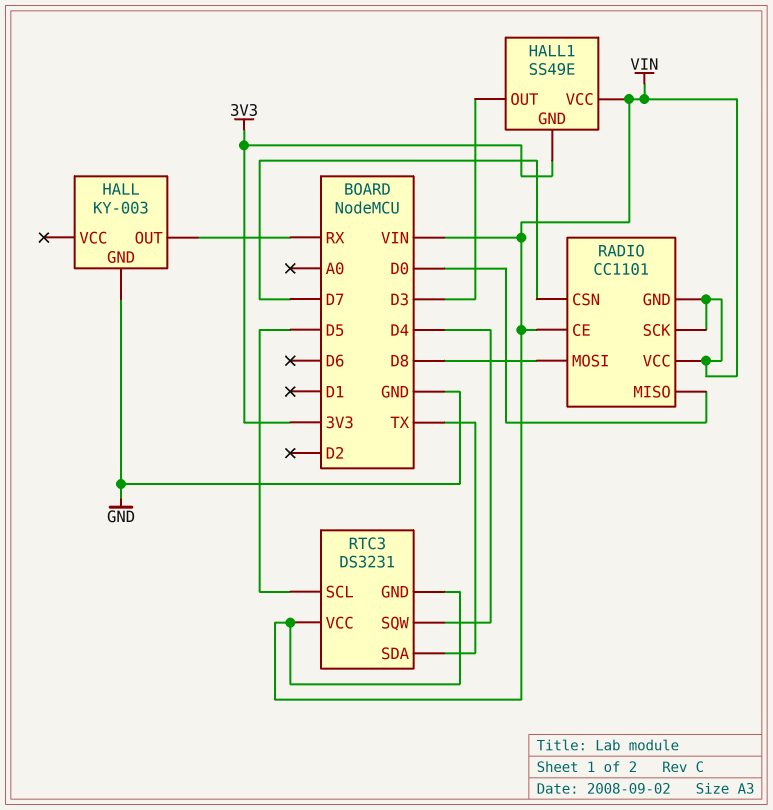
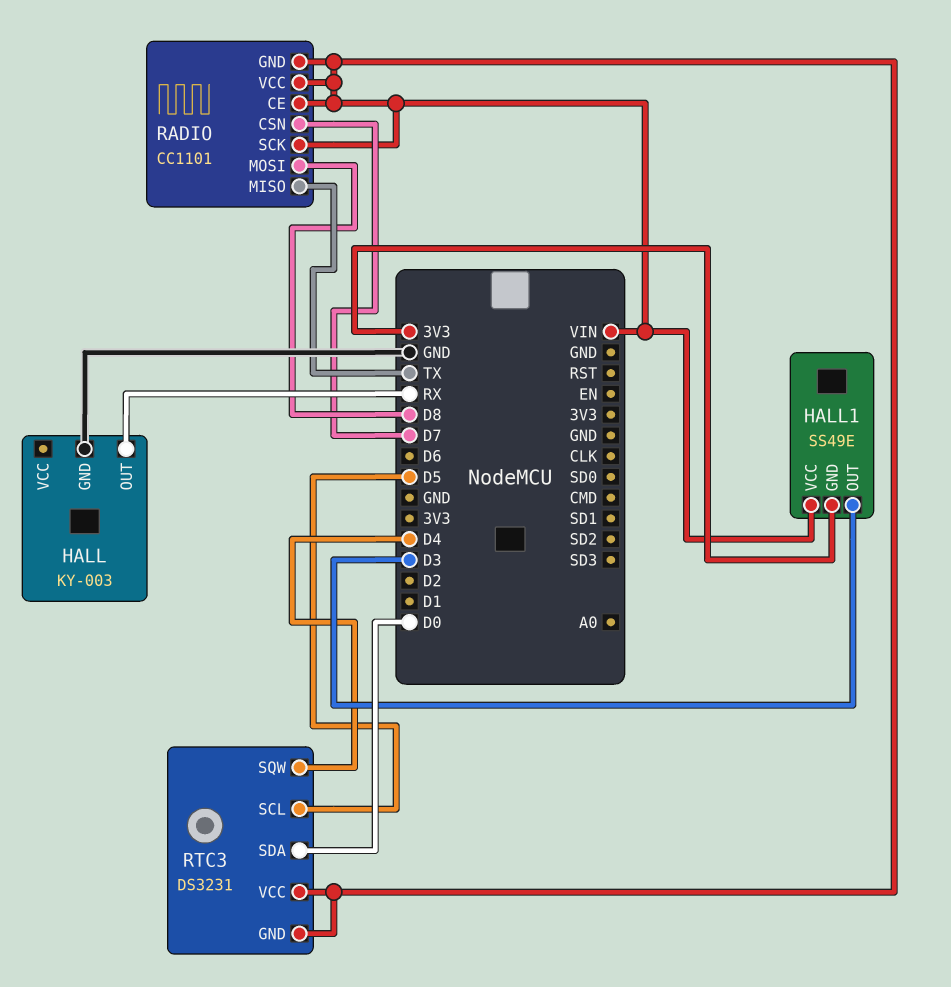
RADIO pin MISO: D0 -> TX
RTC3 pin SDA: TX -> D0

